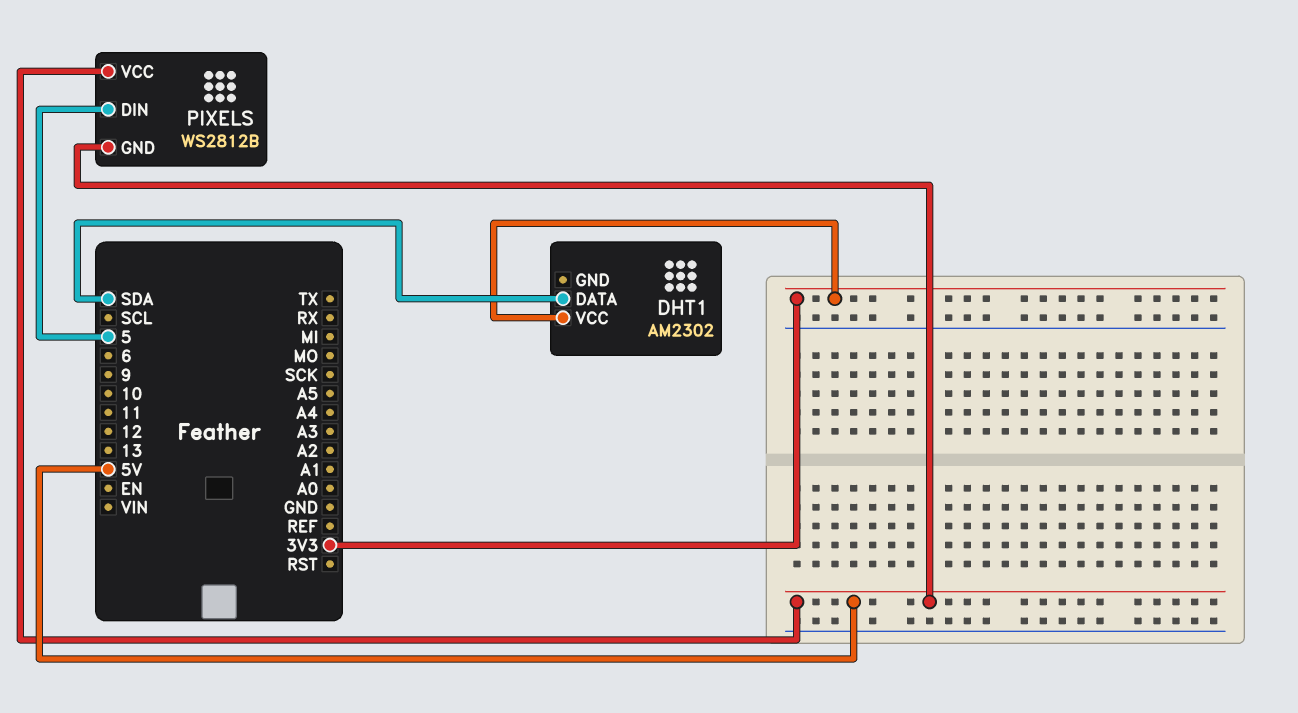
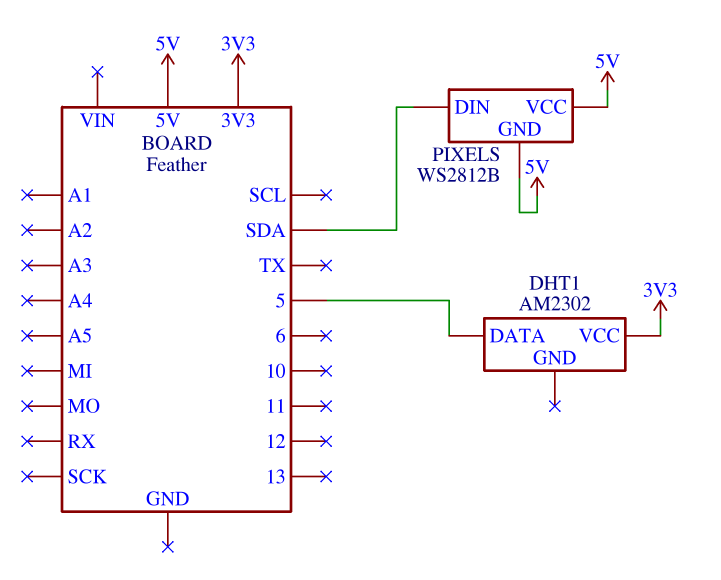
DHT1 pin DATA: SDA -> 5
PIXELS pin DIN: 5 -> SDA

